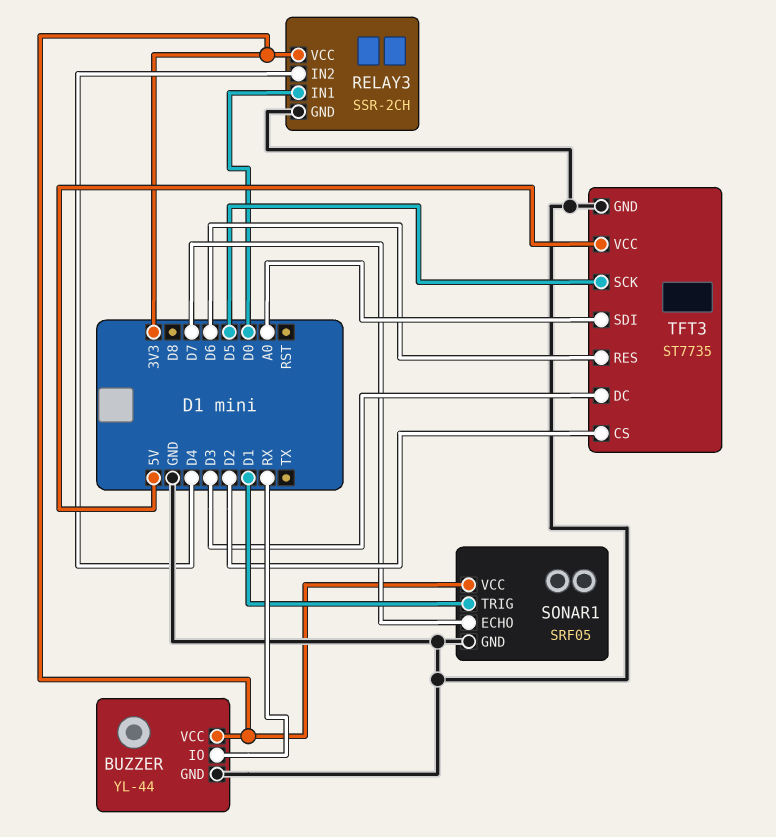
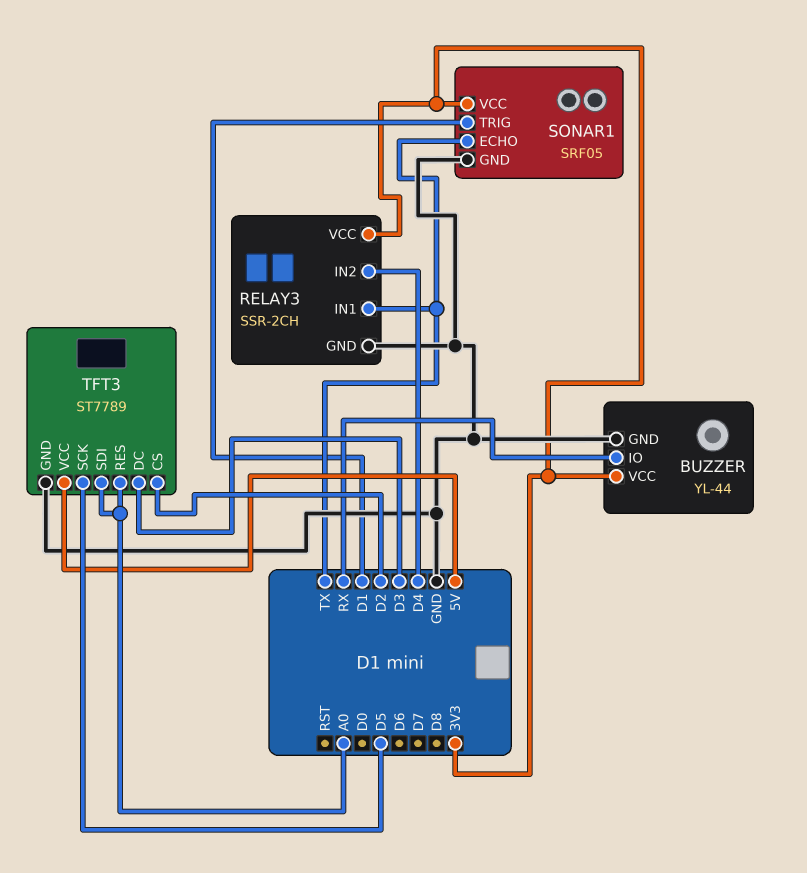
RELAY3 pin IN1: D0 -> TX
SONAR1 pin ECHO: D7 -> TX
TFT3: ST7735 -> ST7789
TFT3 pin RES: D6 -> A0

